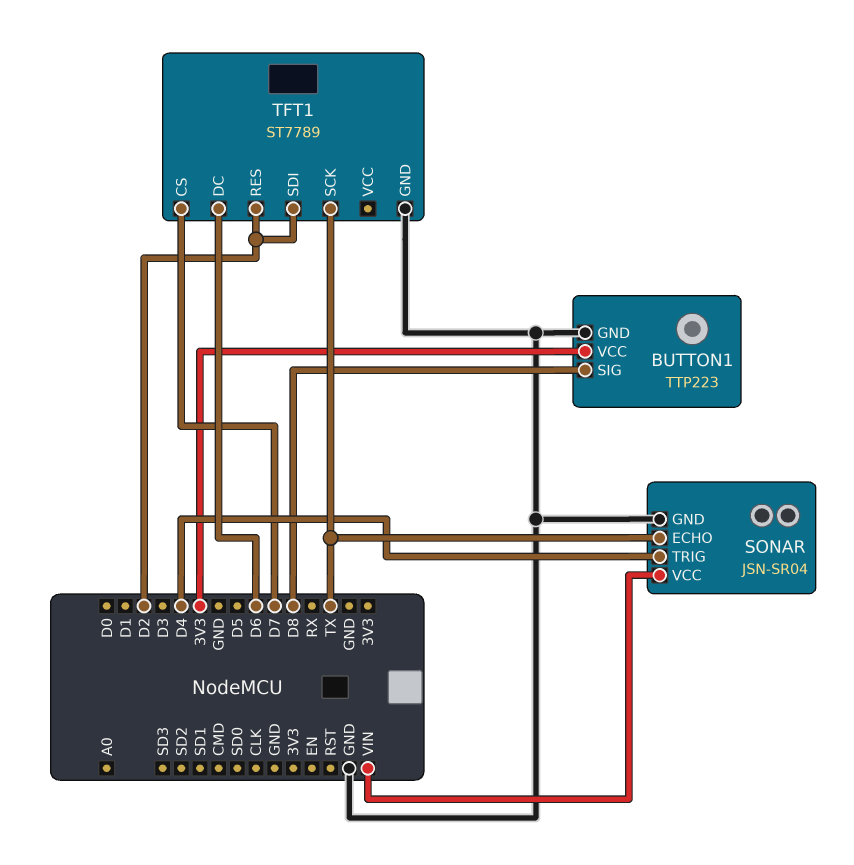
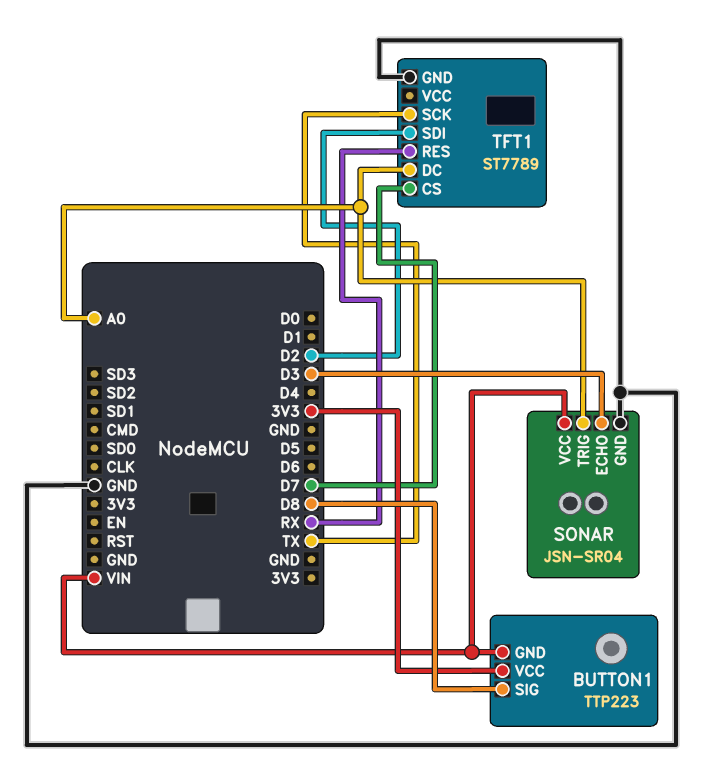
BUTTON1 pin GND: GND -> VIN
SONAR pin ECHO: TX -> D3
SONAR pin TRIG: D4 -> A0
TFT1 pin DC: D6 -> A0
TFT1 pin RES: D2 -> RX

